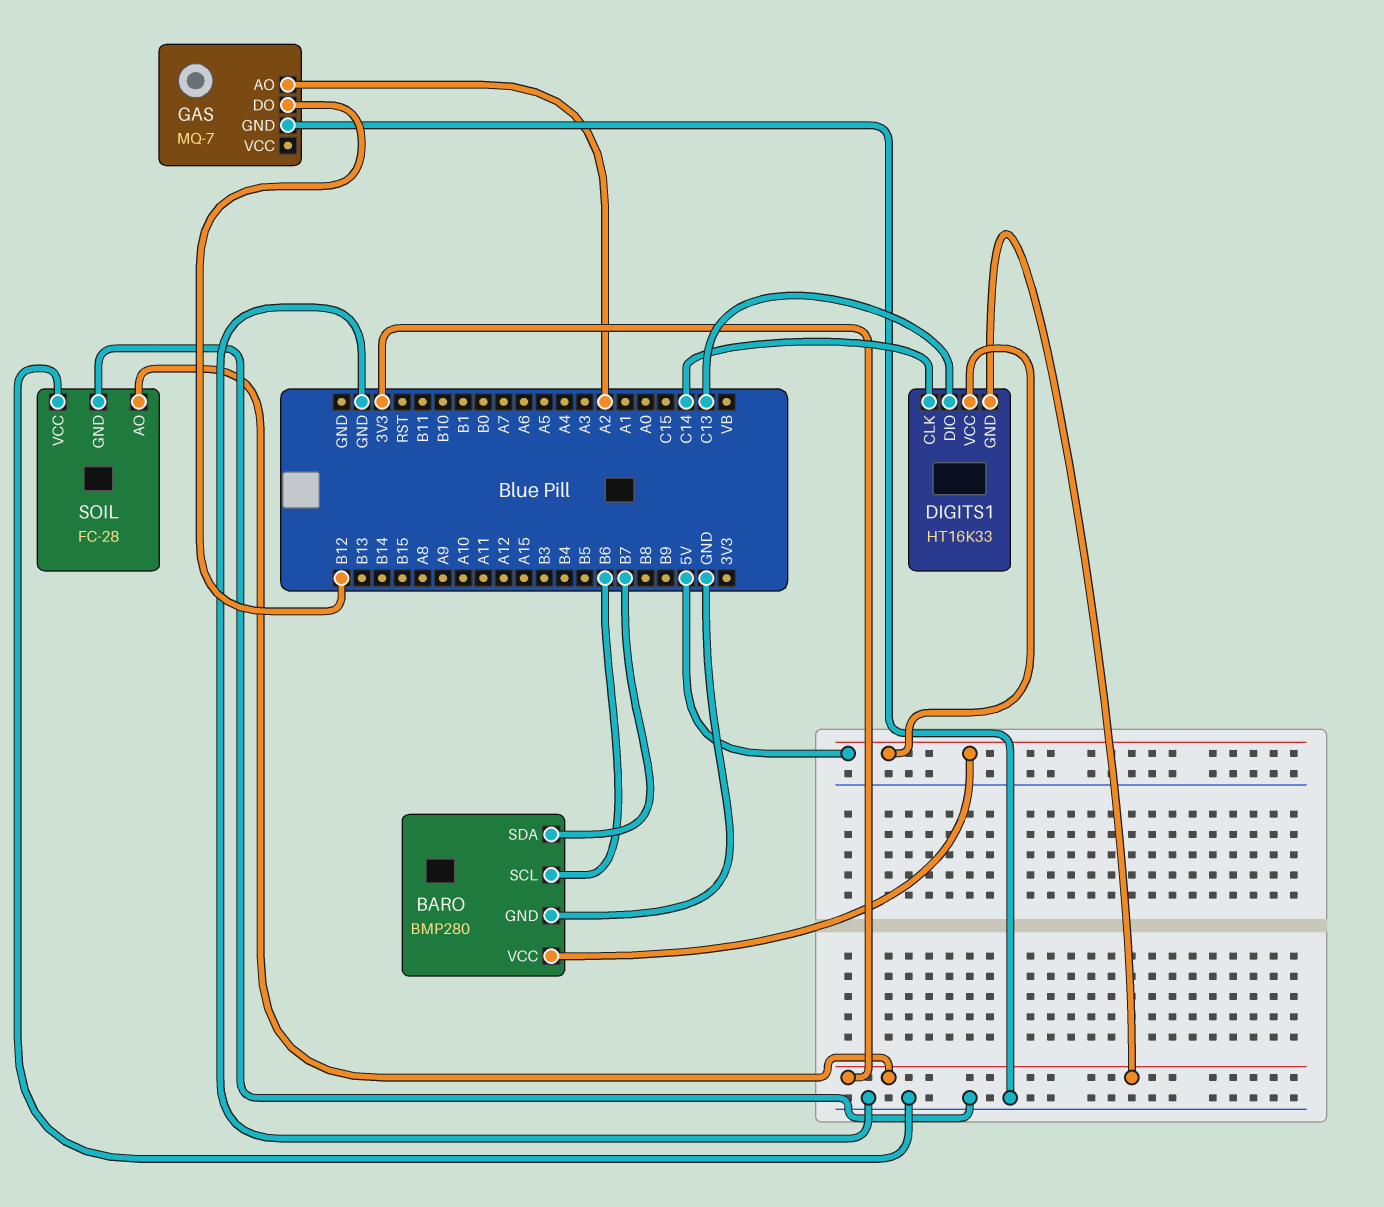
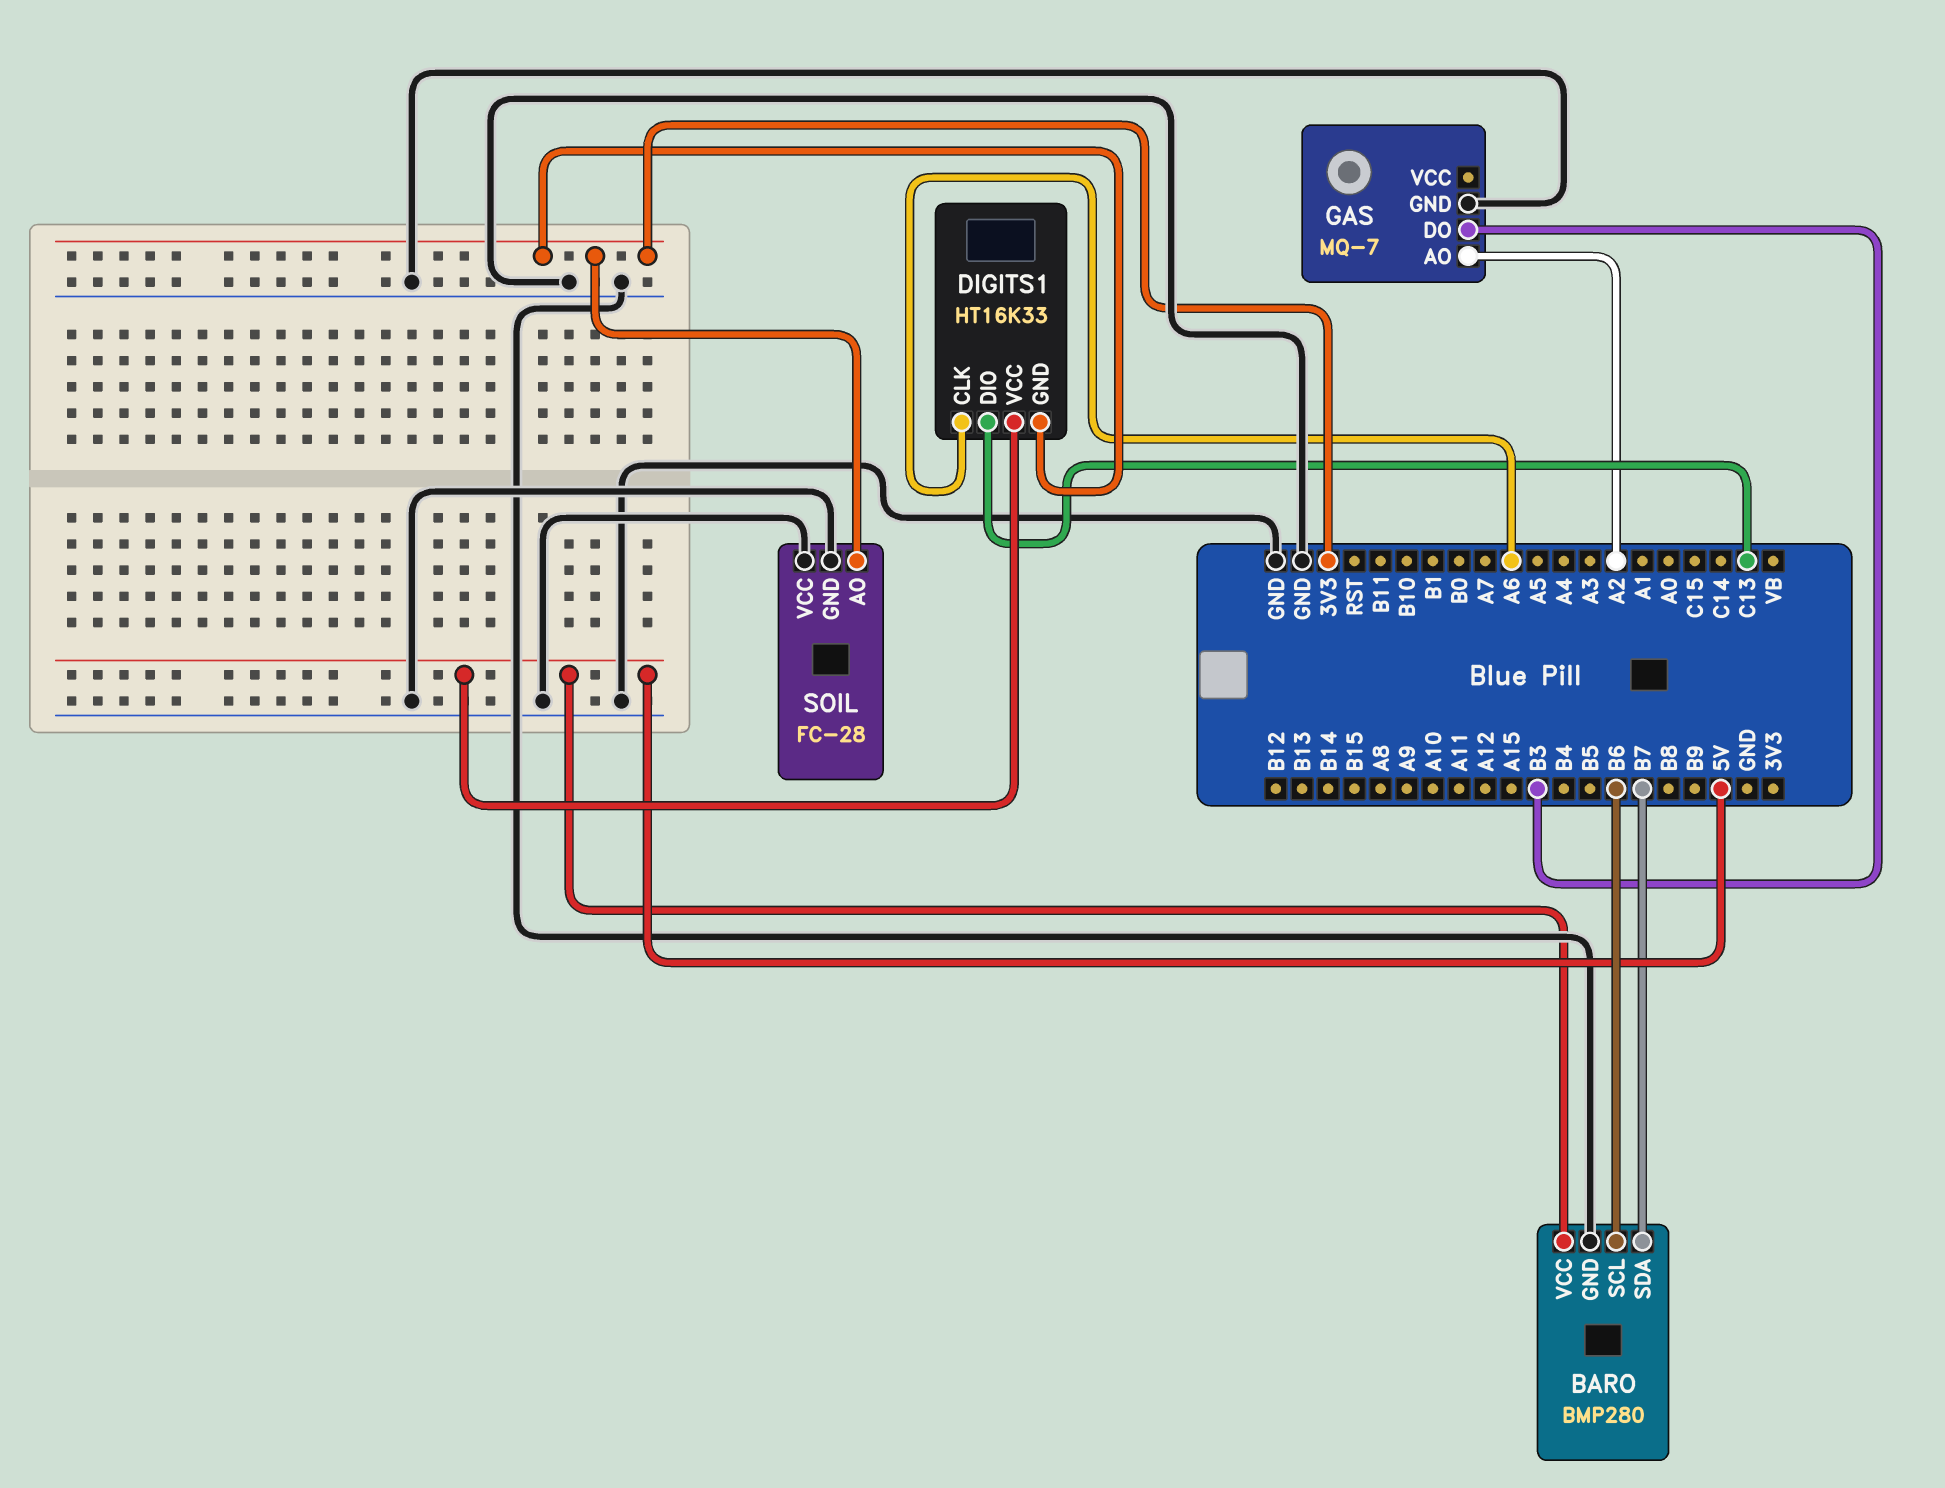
DIGITS1 pin CLK: C14 -> A6
GAS pin DO: B12 -> B3

